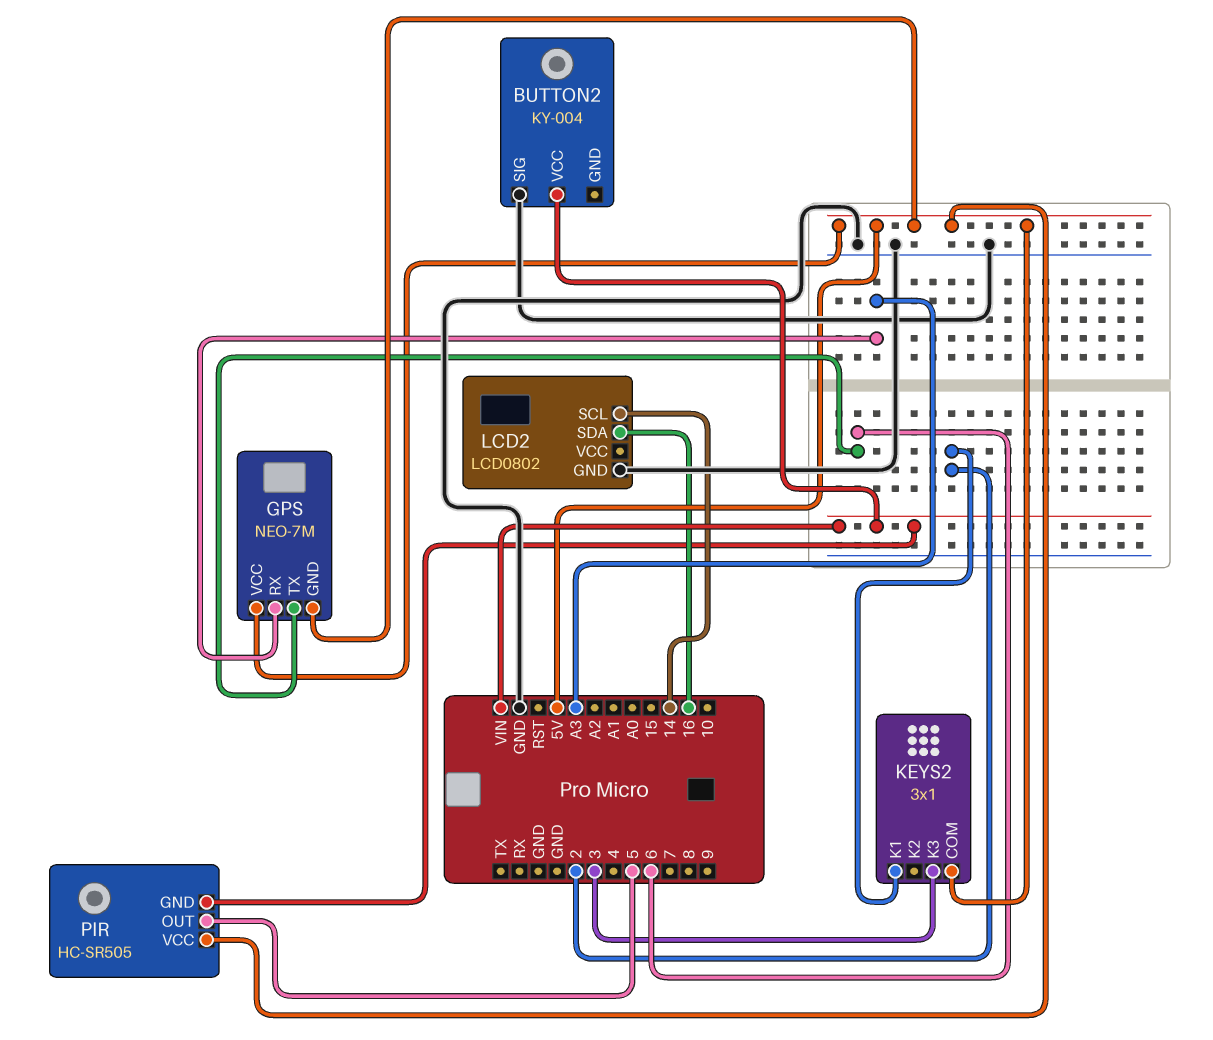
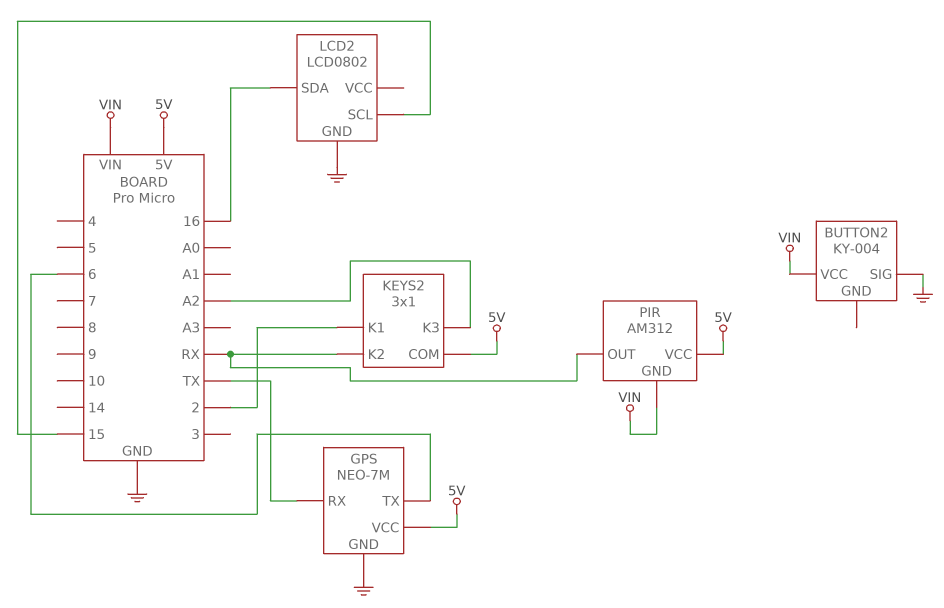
GPS pin GND: 5V -> GND
GPS pin RX: A3 -> TX
KEYS2 pin K2: none -> RX
KEYS2 pin K3: 3 -> A2
LCD2 pin SCL: 14 -> 15
PIR: HC-SR505 -> AM312
PIR pin OUT: 5 -> RX

